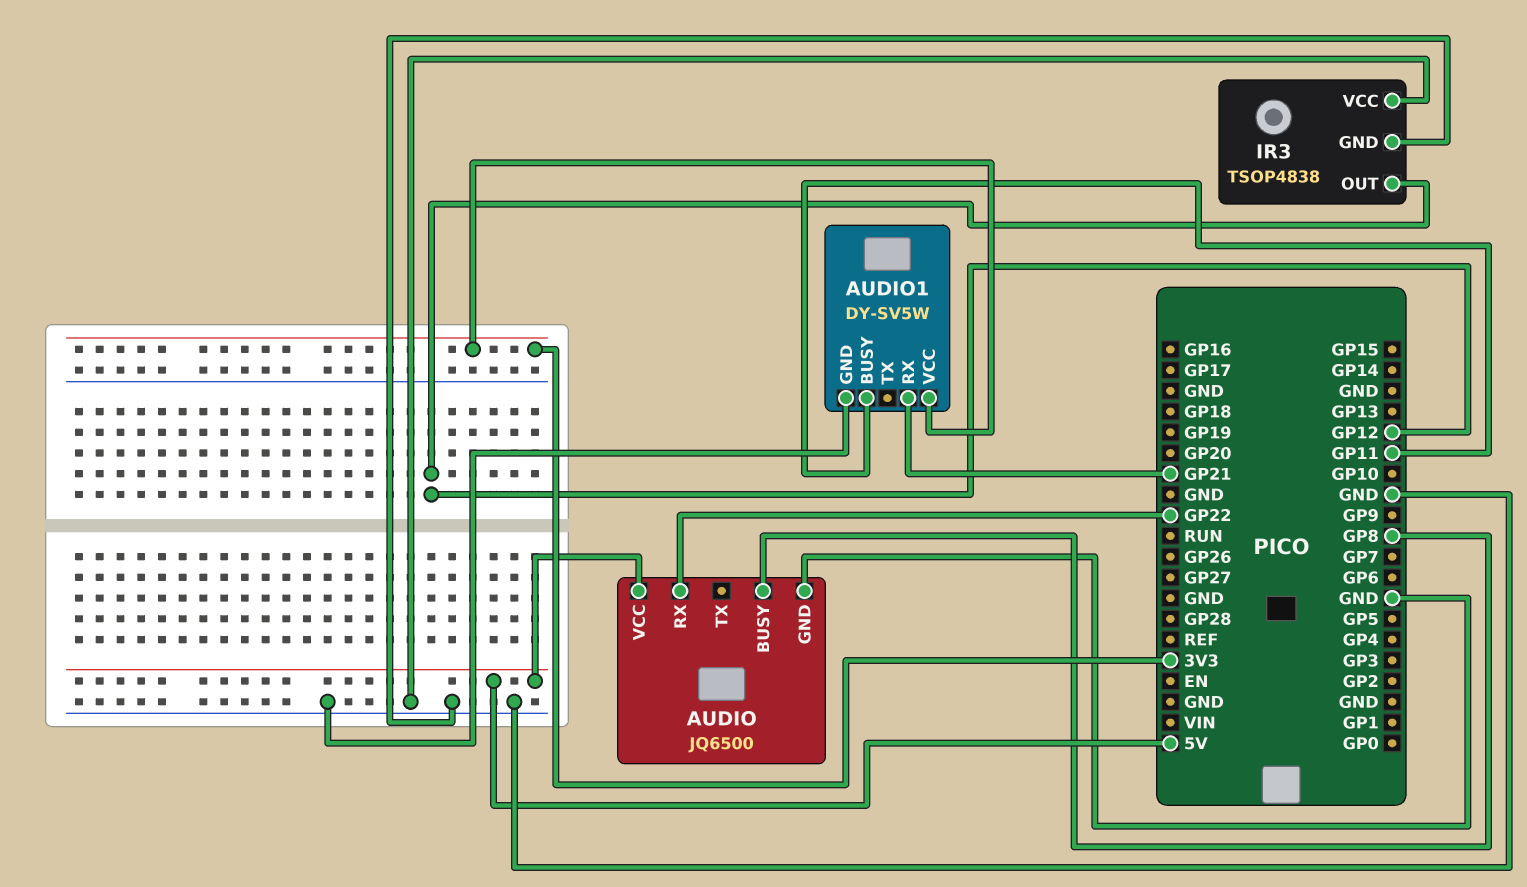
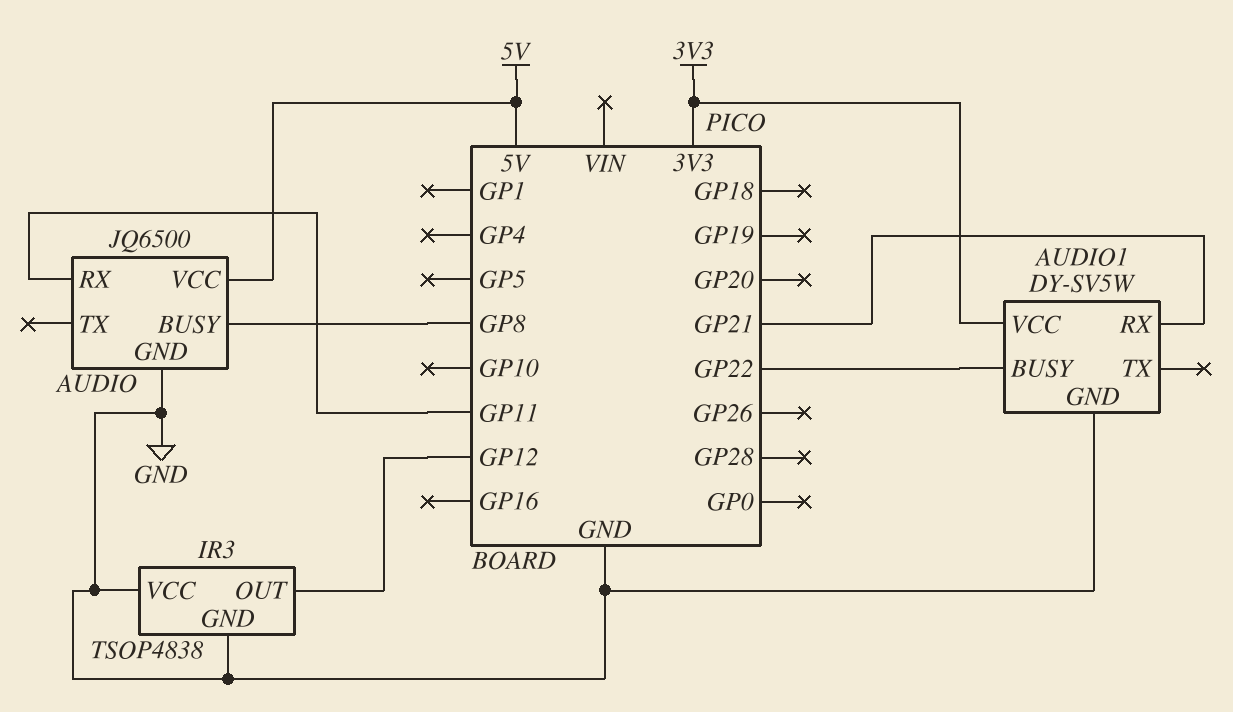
AUDIO pin RX: GP22 -> GP11
AUDIO1 pin BUSY: GP11 -> GP22

